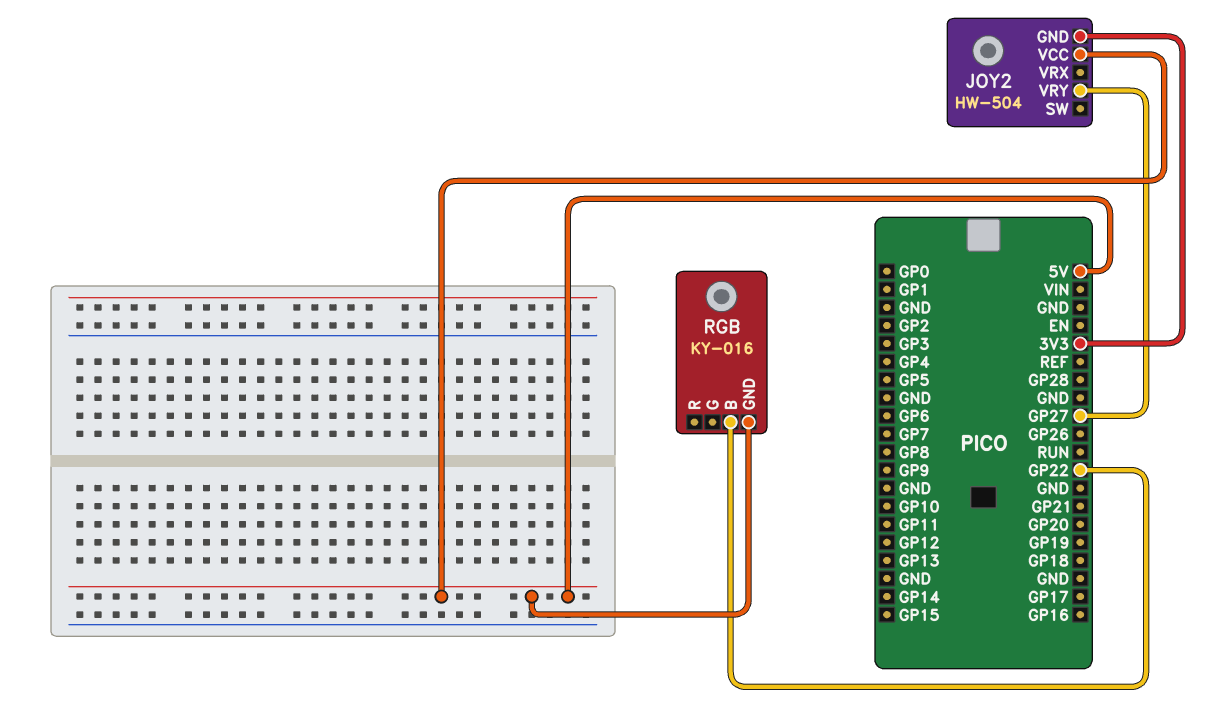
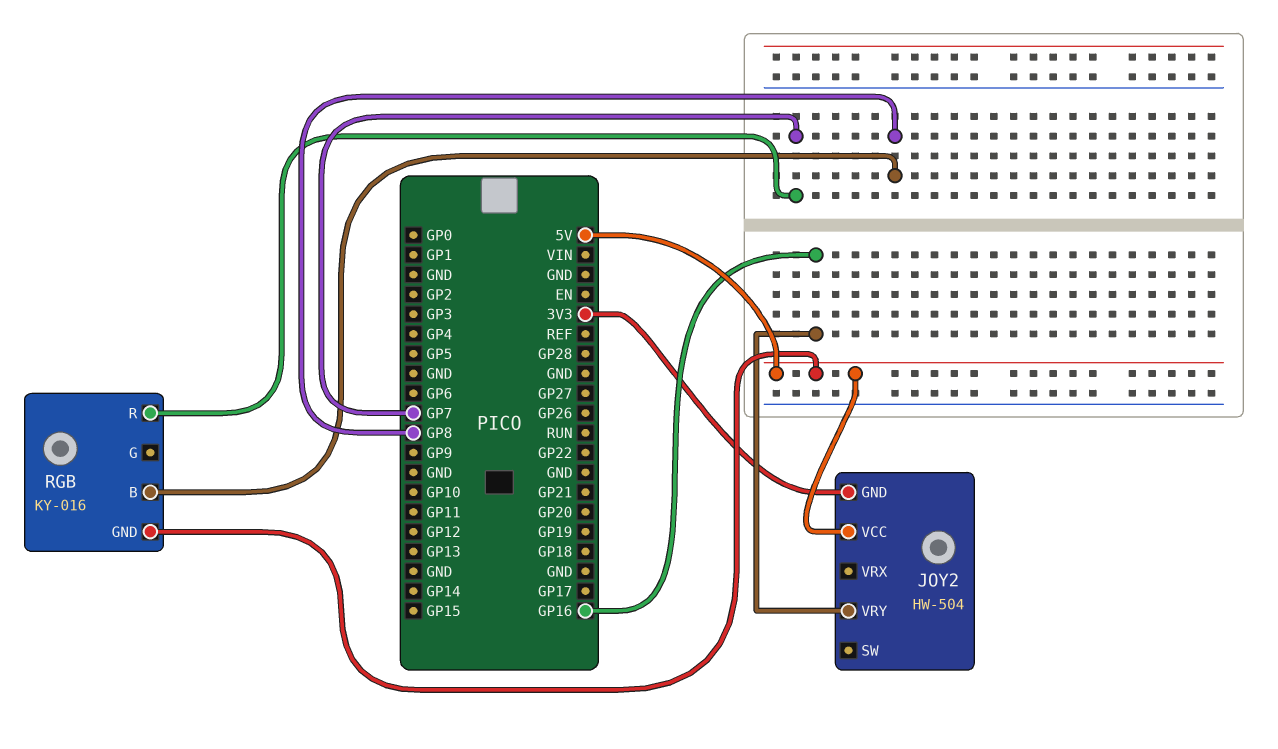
JOY2 pin VRY: GP27 -> GP16
RGB pin B: GP22 -> GP8
RGB pin R: none -> GP7

